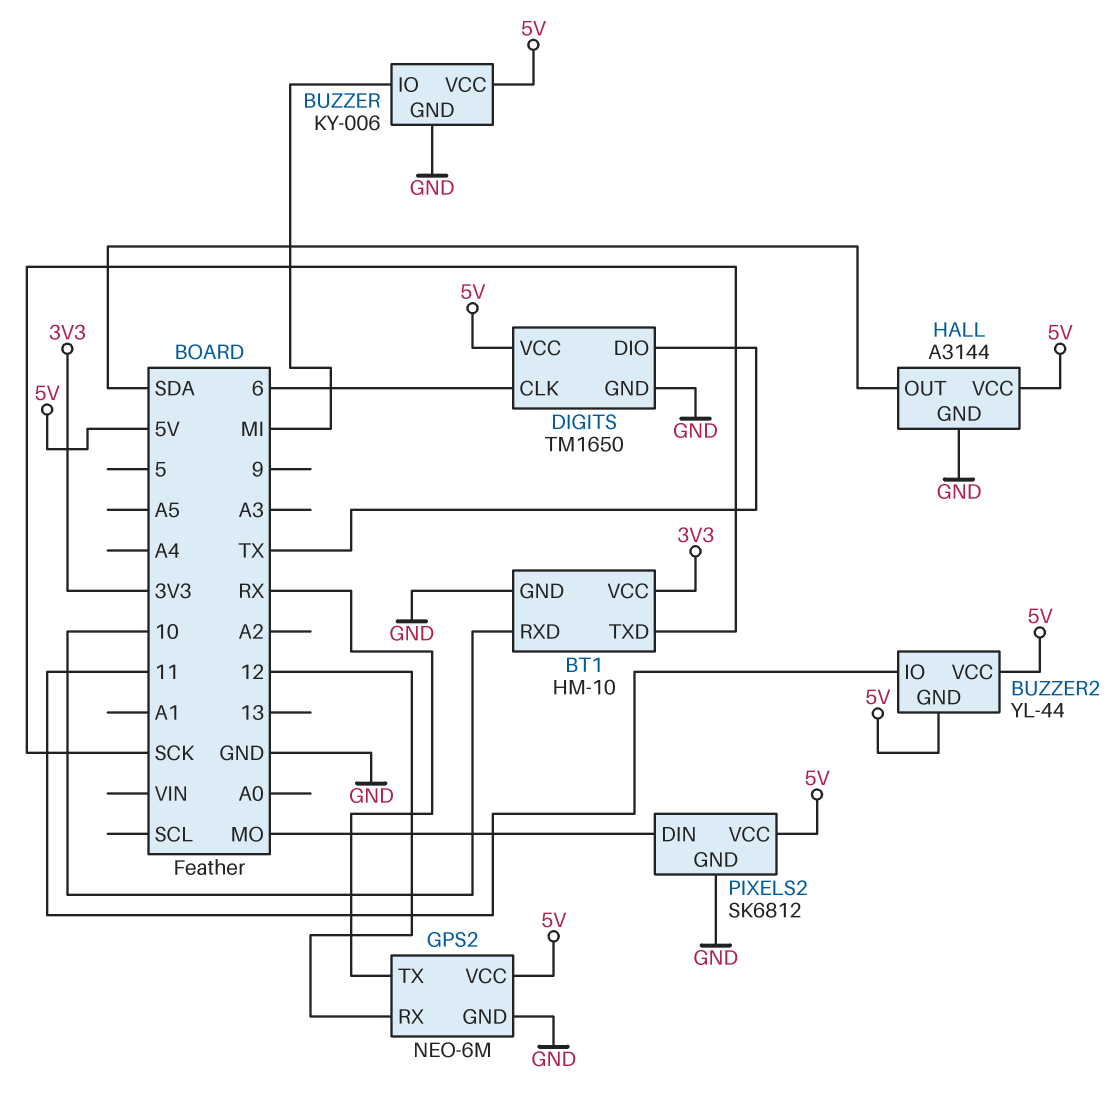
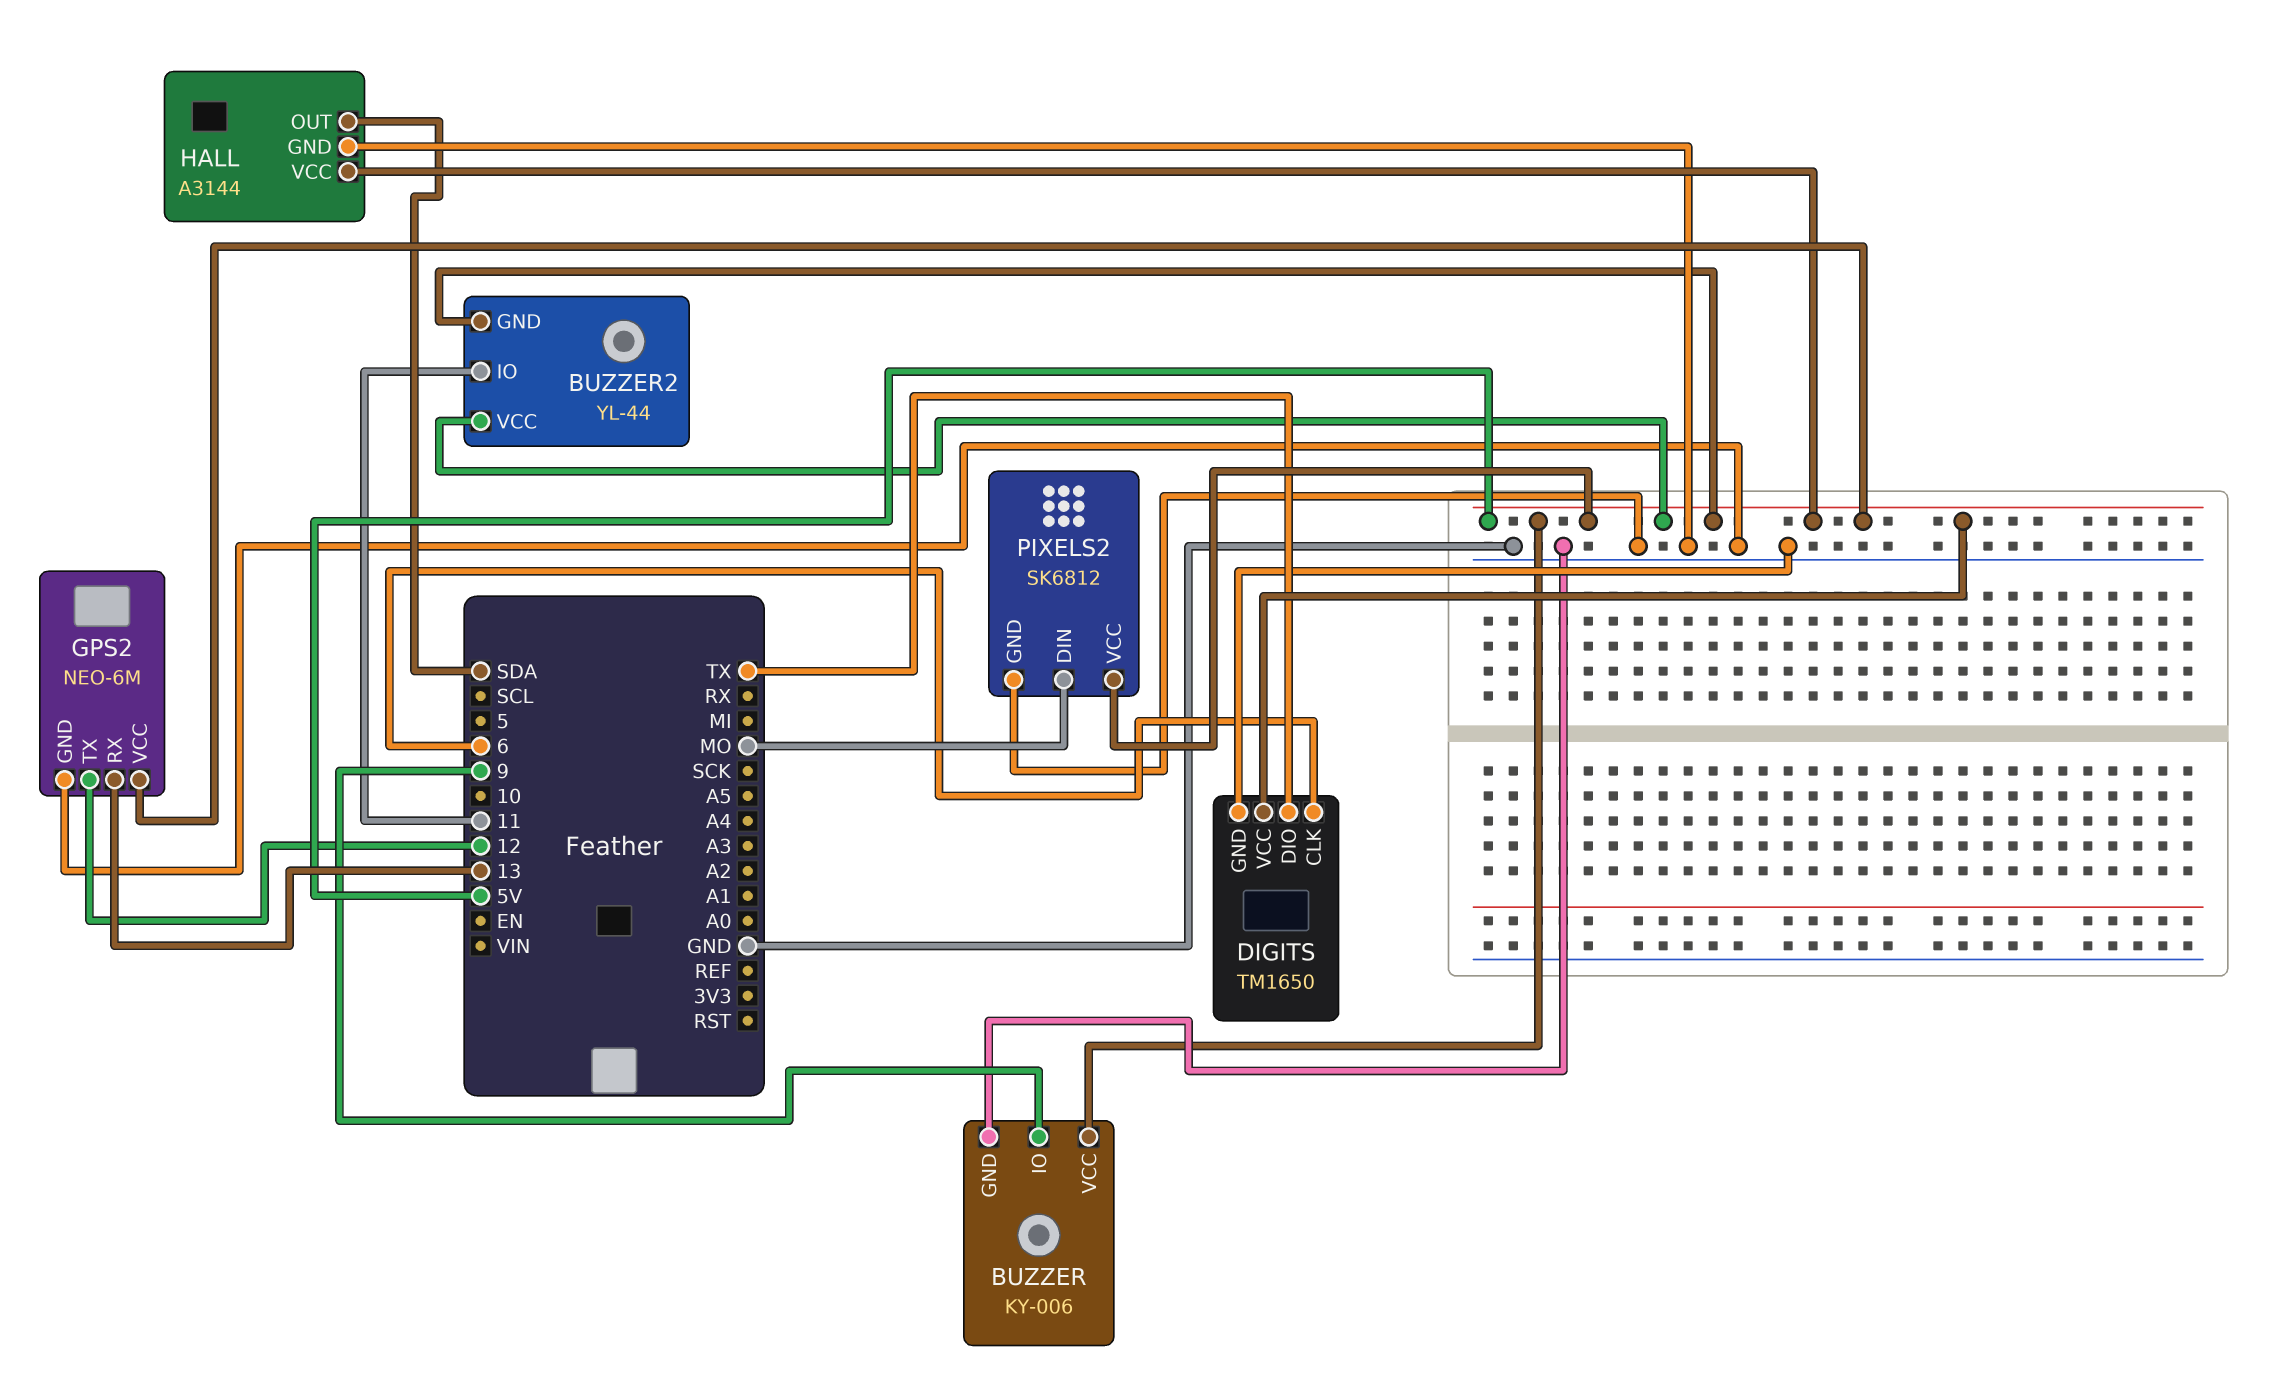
BT1: HM-10 -> none
BT1 pin GND: GND -> none
BT1 pin RXD: 10 -> none
BT1 pin TXD: SCK -> none
BT1 pin VCC: 3V3 -> none
BUZZER pin IO: MI -> 9
GPS2 pin RX: 12 -> 13
GPS2 pin TX: RX -> 12

